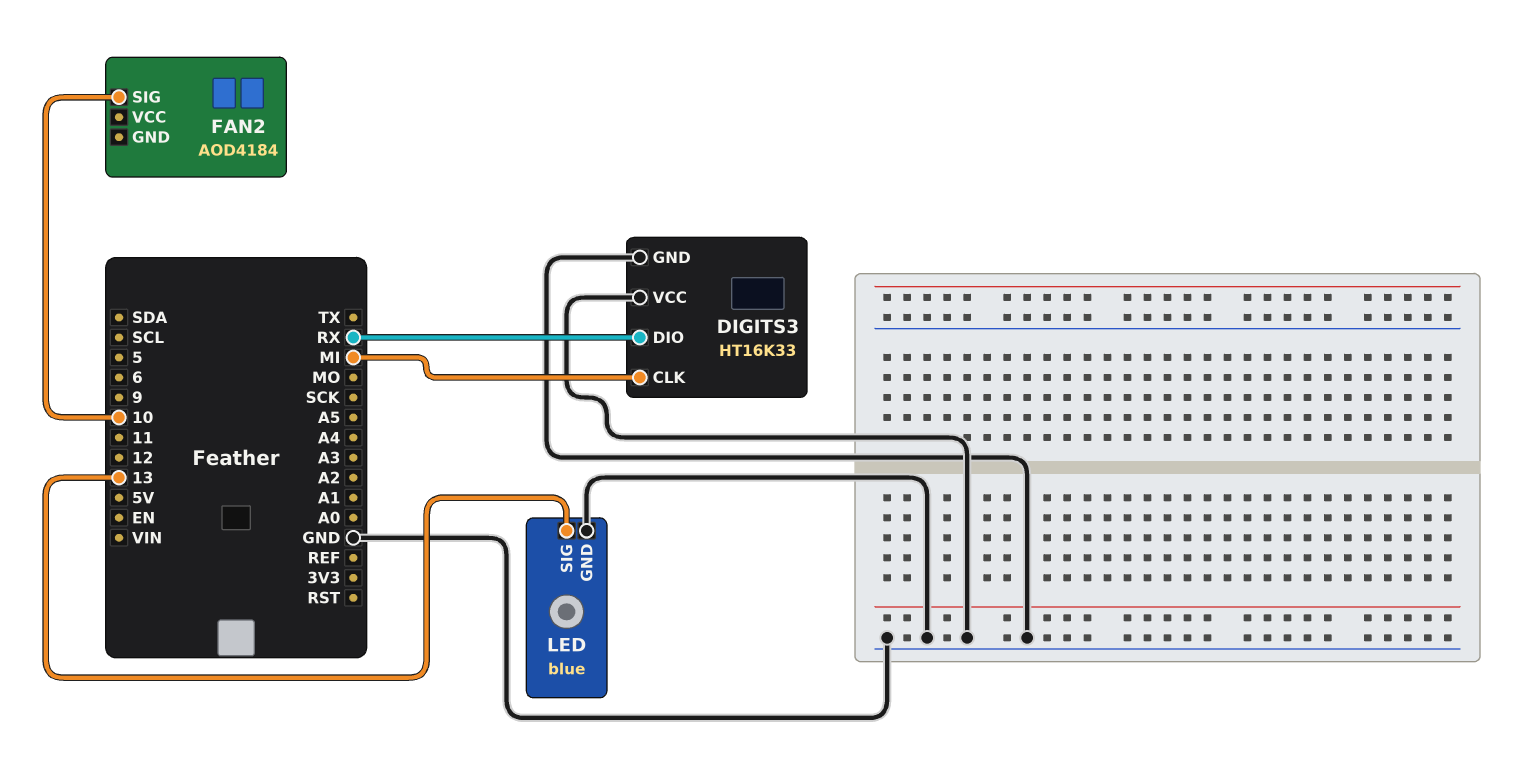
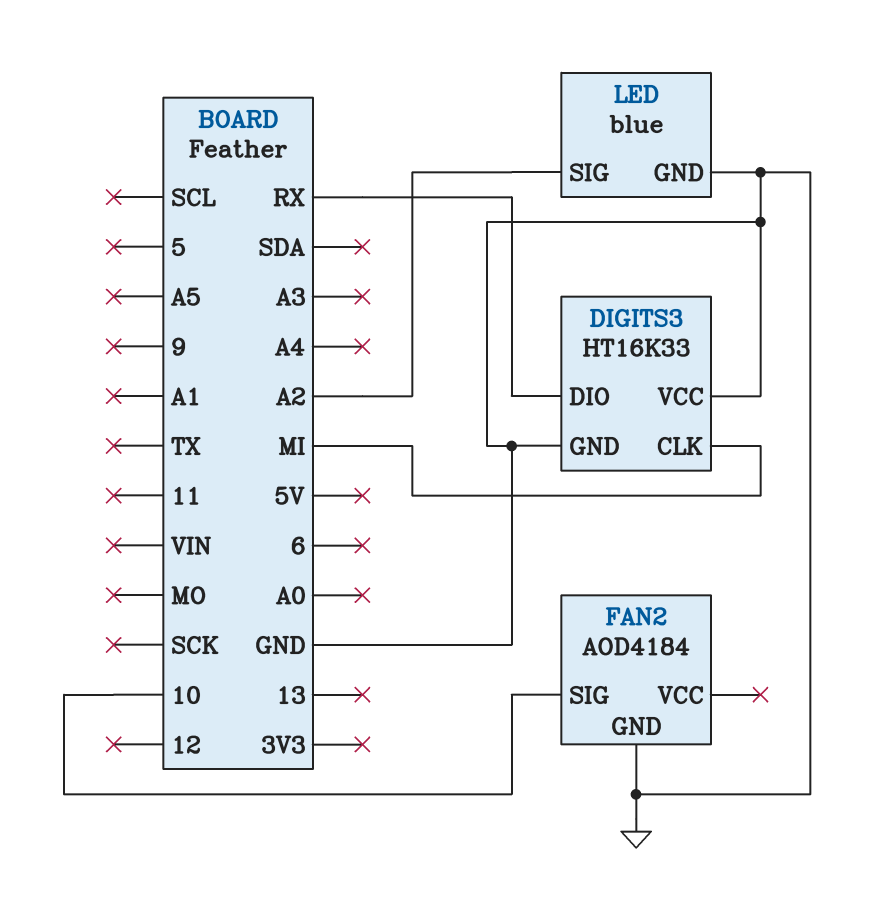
FAN2 pin GND: none -> GND
LED pin SIG: 13 -> A2

